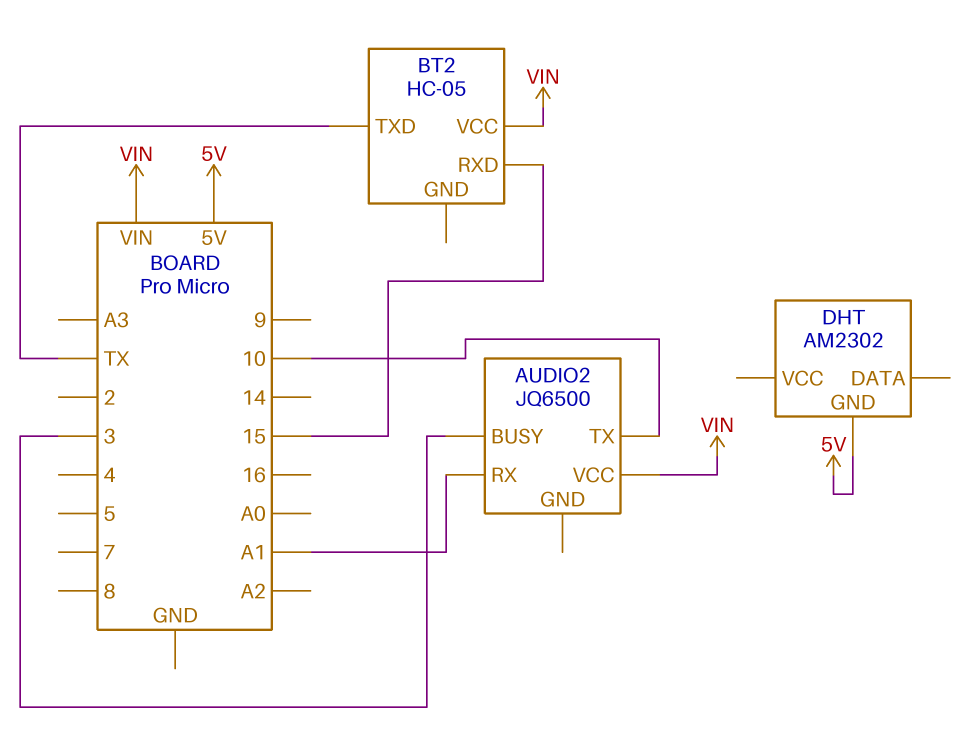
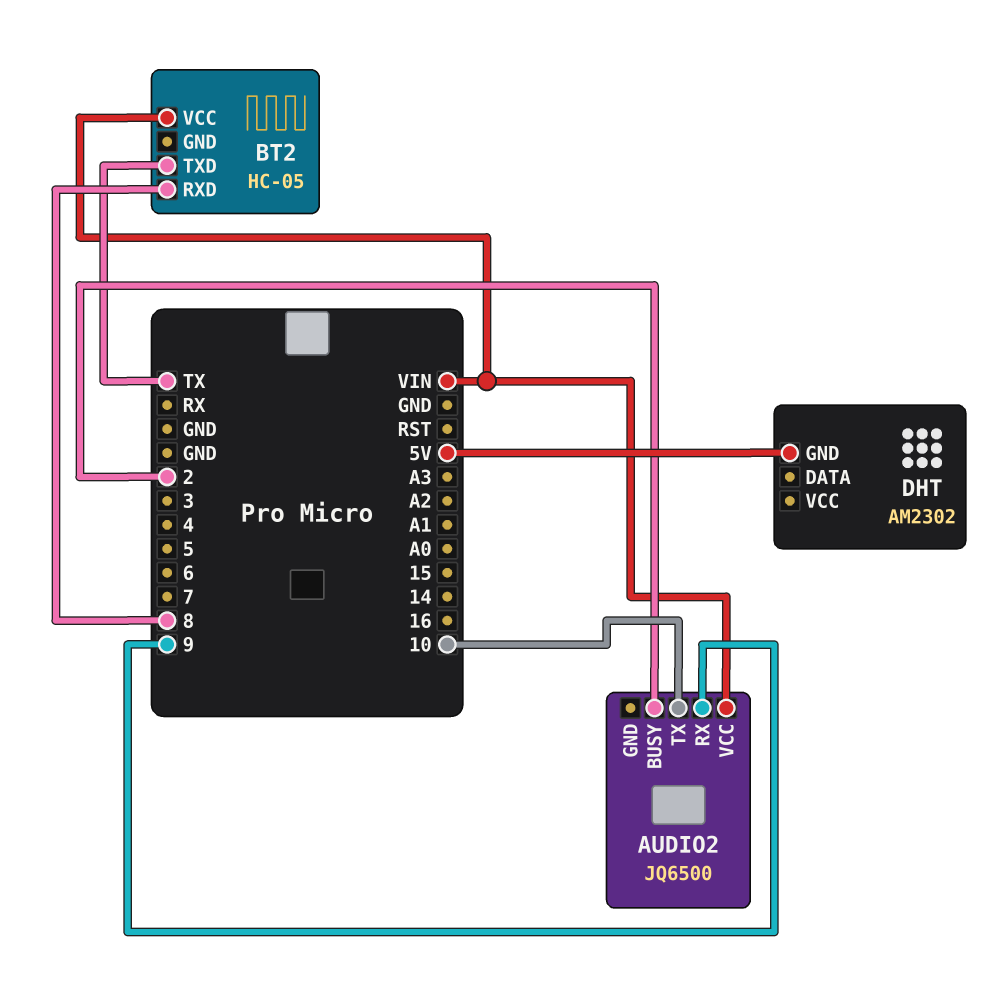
AUDIO2 pin BUSY: 3 -> 2
AUDIO2 pin RX: A1 -> 9
BT2 pin RXD: 15 -> 8

